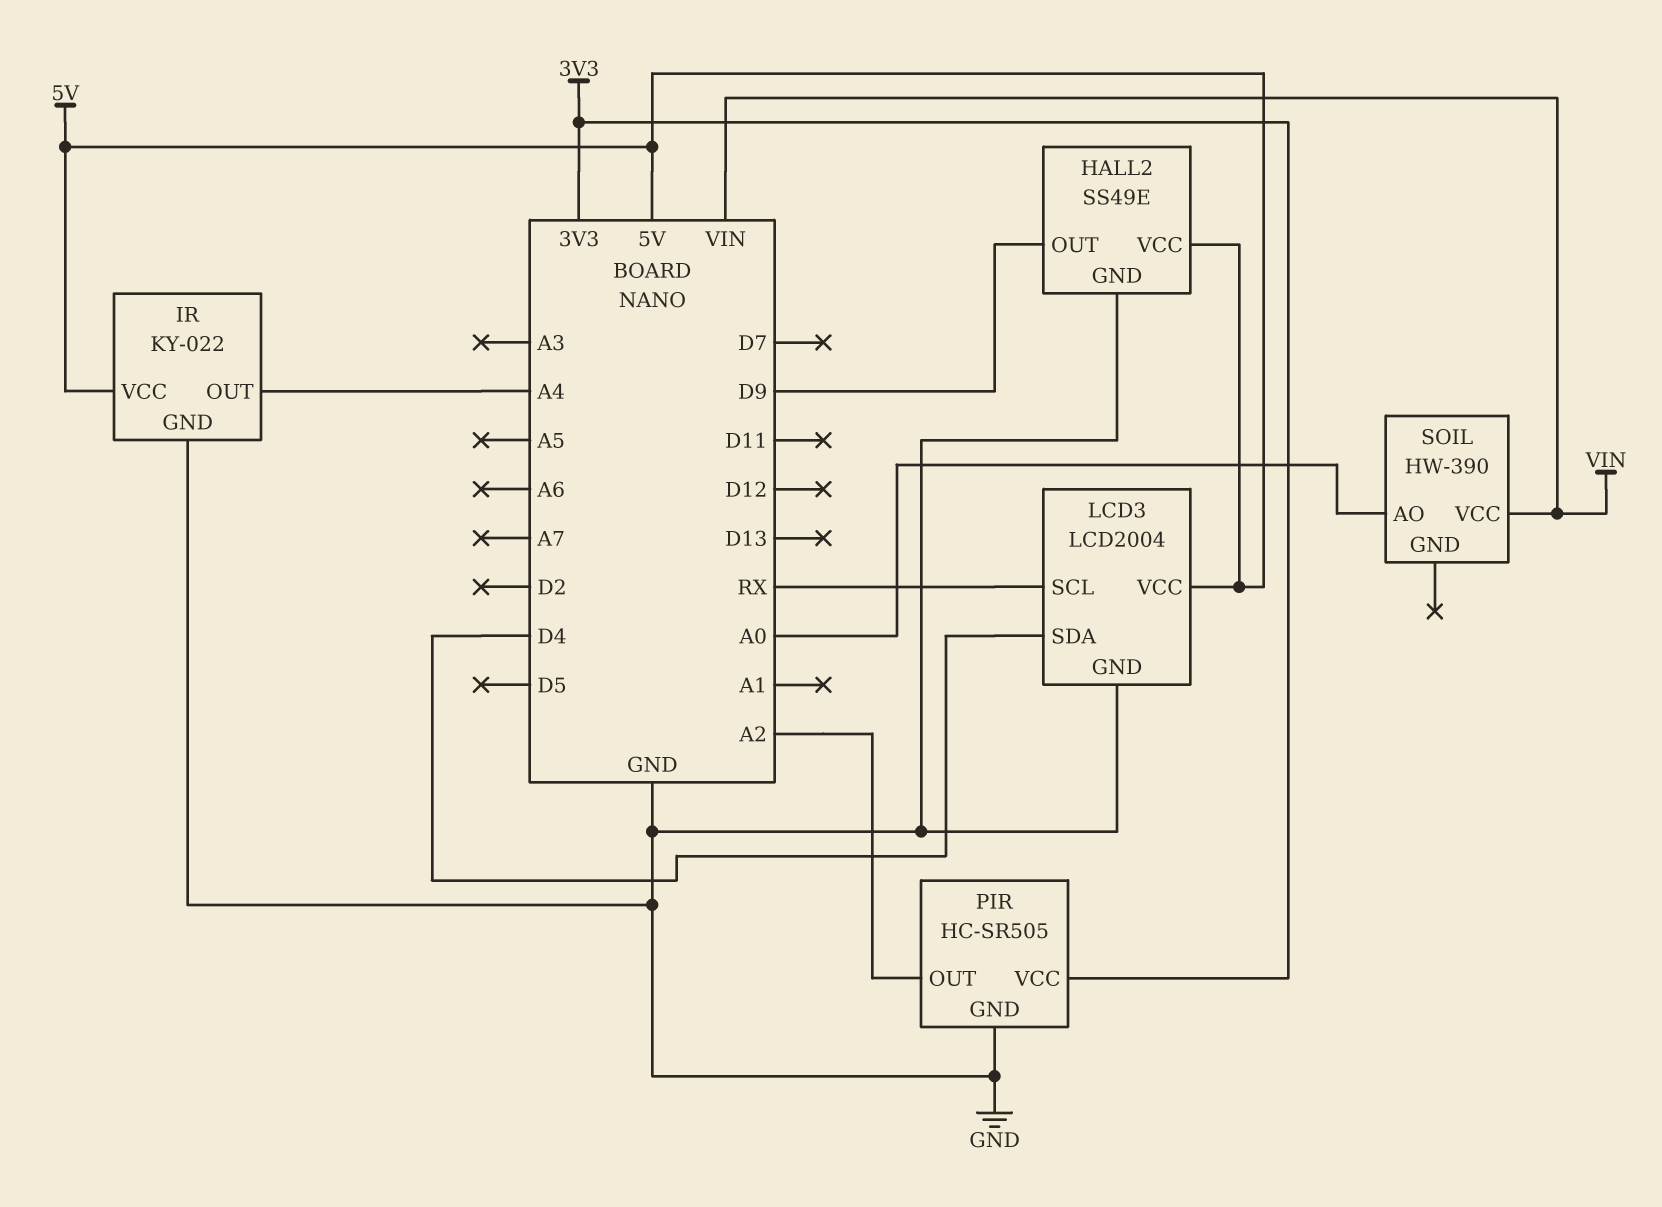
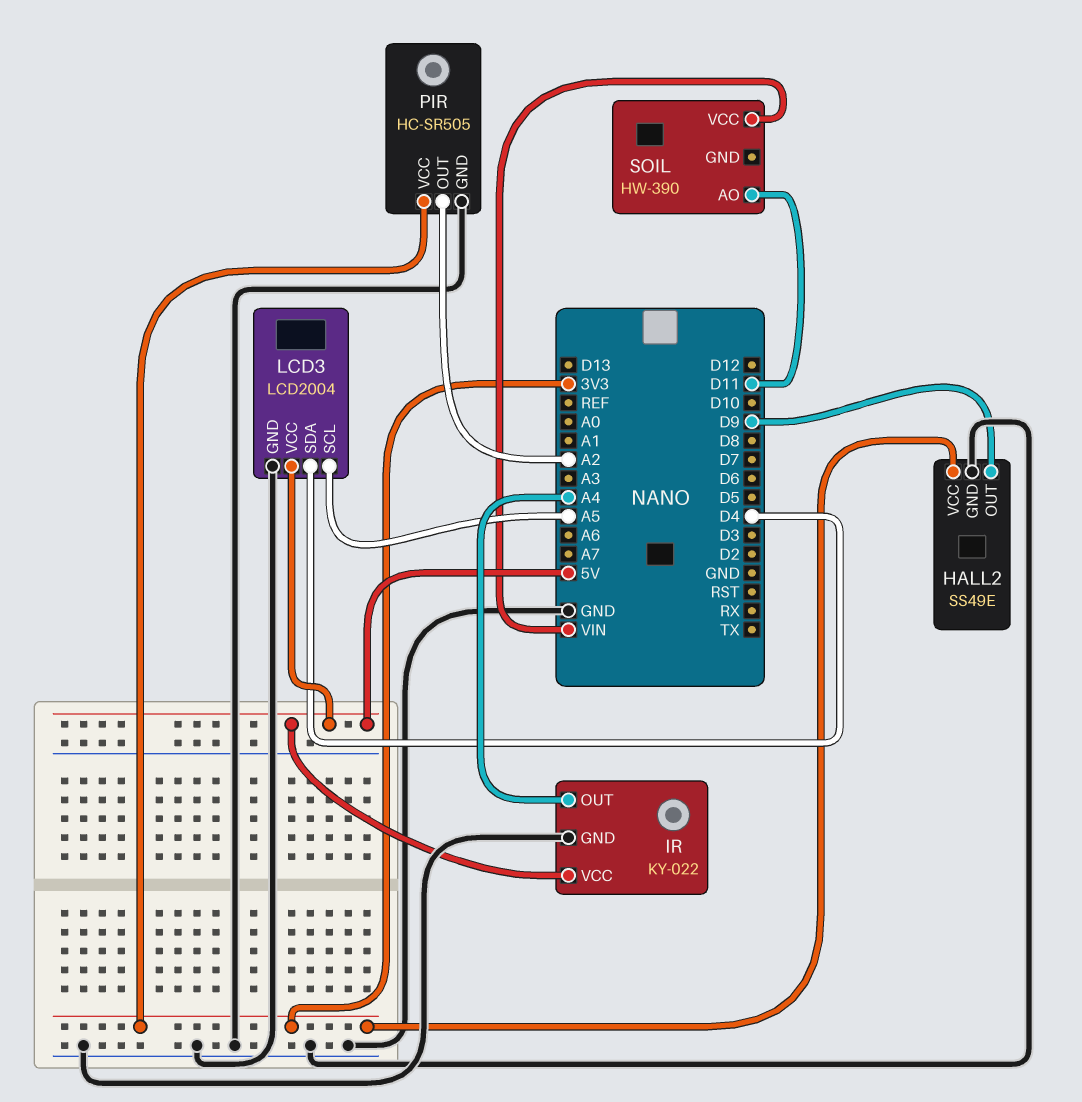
HALL2 pin VCC: 5V -> 3V3
LCD3 pin SCL: RX -> A5
SOIL pin AO: A0 -> D11

